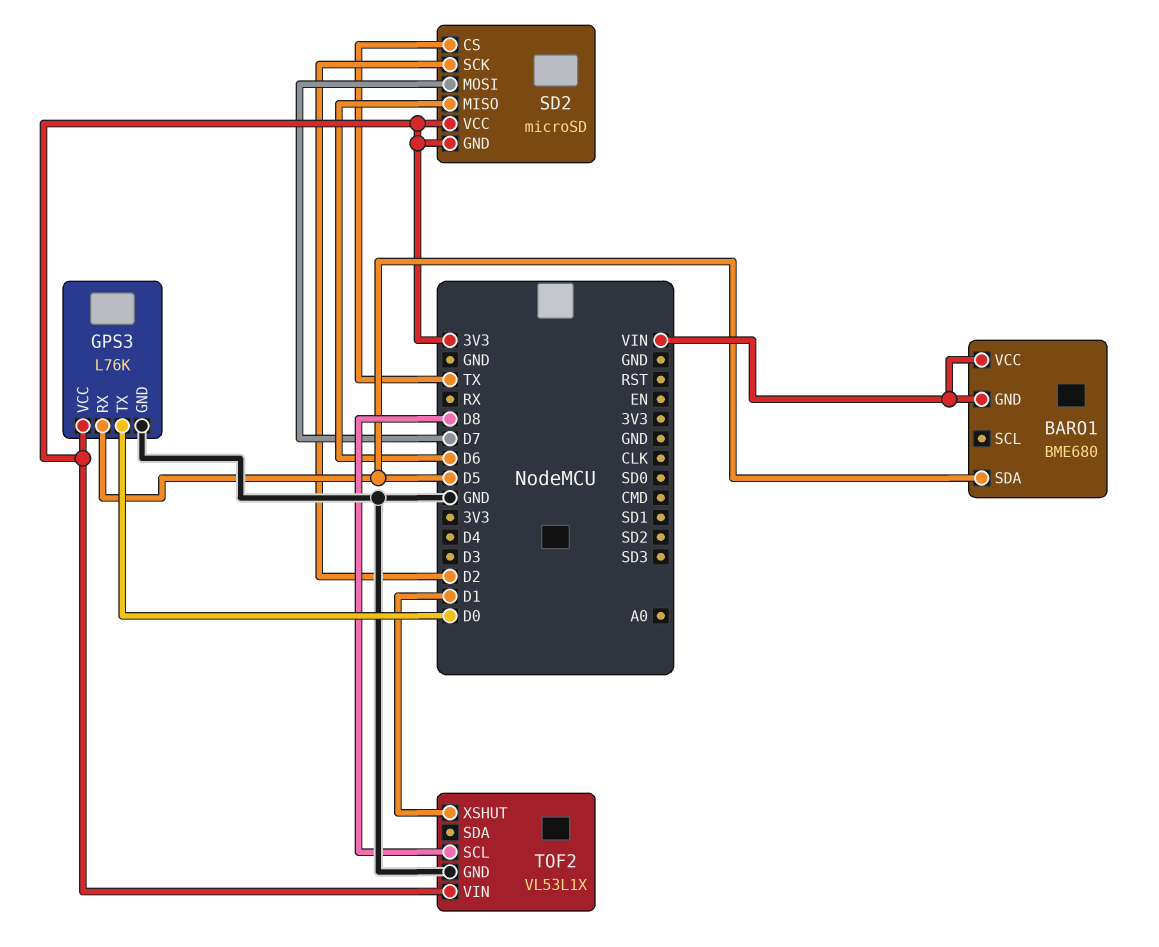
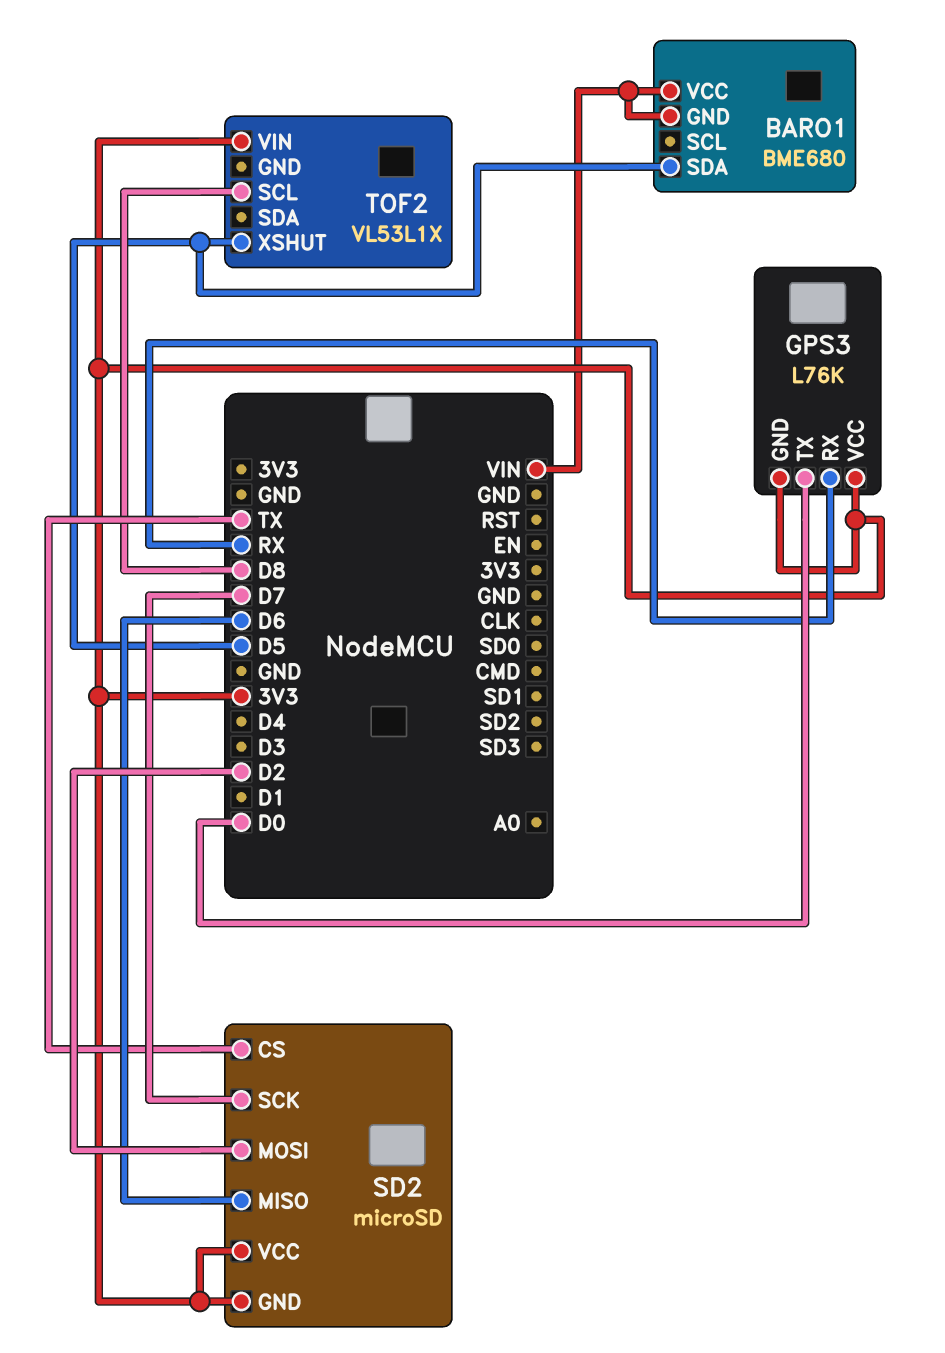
GPS3 pin GND: GND -> 3V3
GPS3 pin RX: D5 -> RX
SD2 pin MOSI: D7 -> D2
SD2 pin SCK: D2 -> D7
TOF2 pin GND: GND -> none
TOF2 pin XSHUT: D1 -> D5

